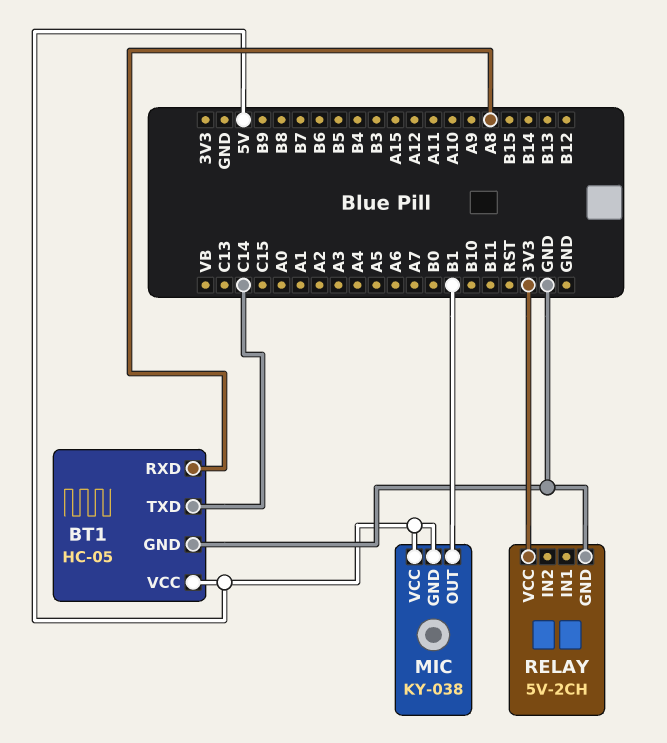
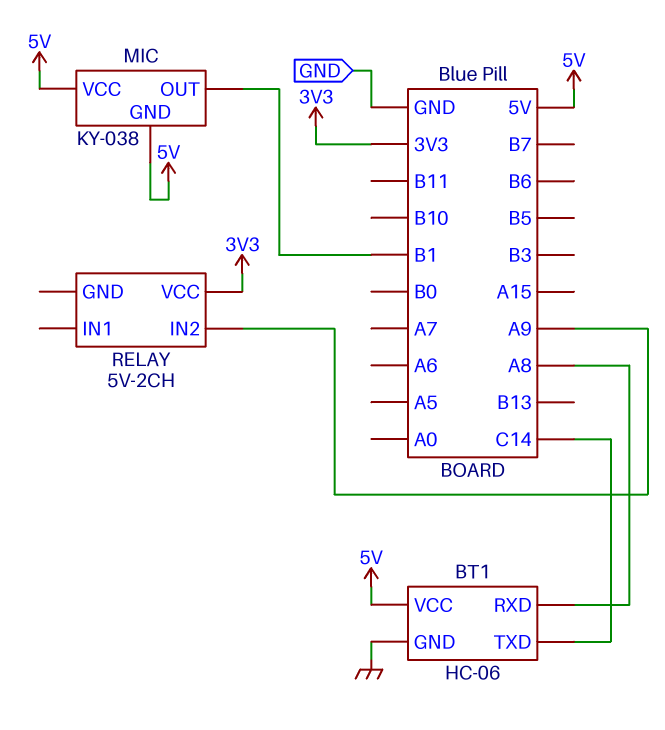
BT1: HC-05 -> HC-06
RELAY pin GND: GND -> none
RELAY pin IN2: none -> A9

